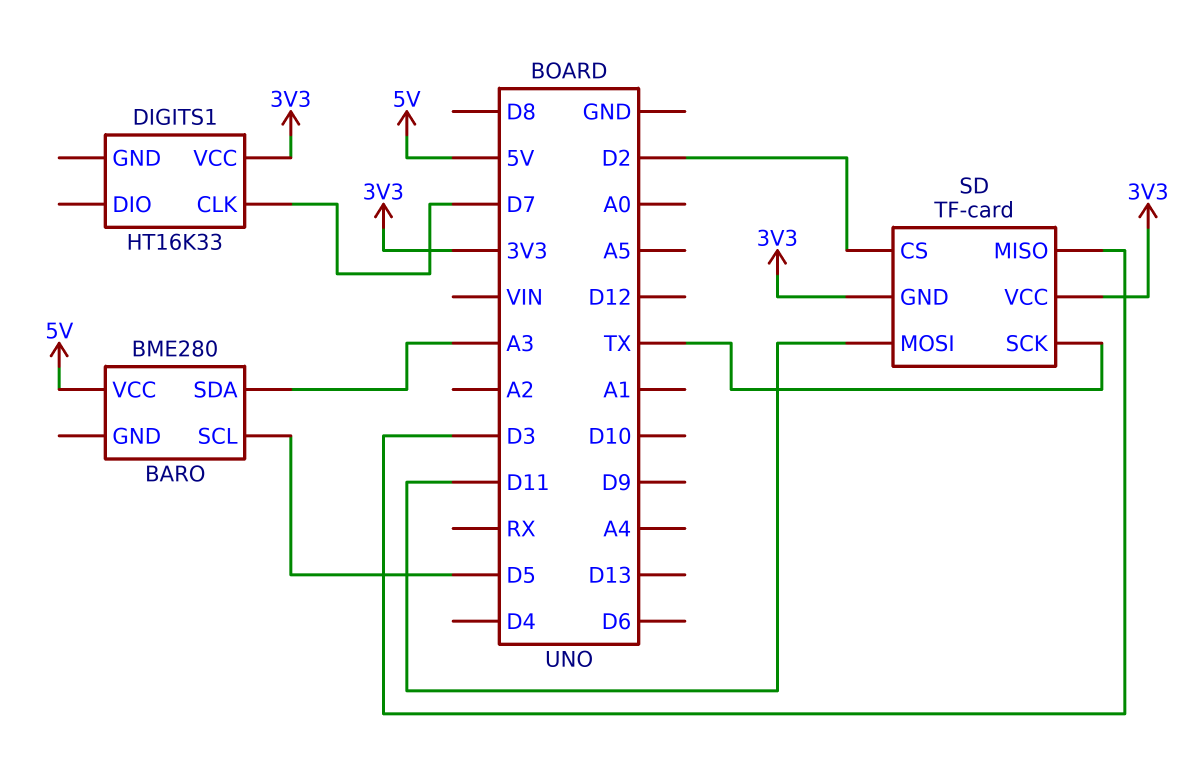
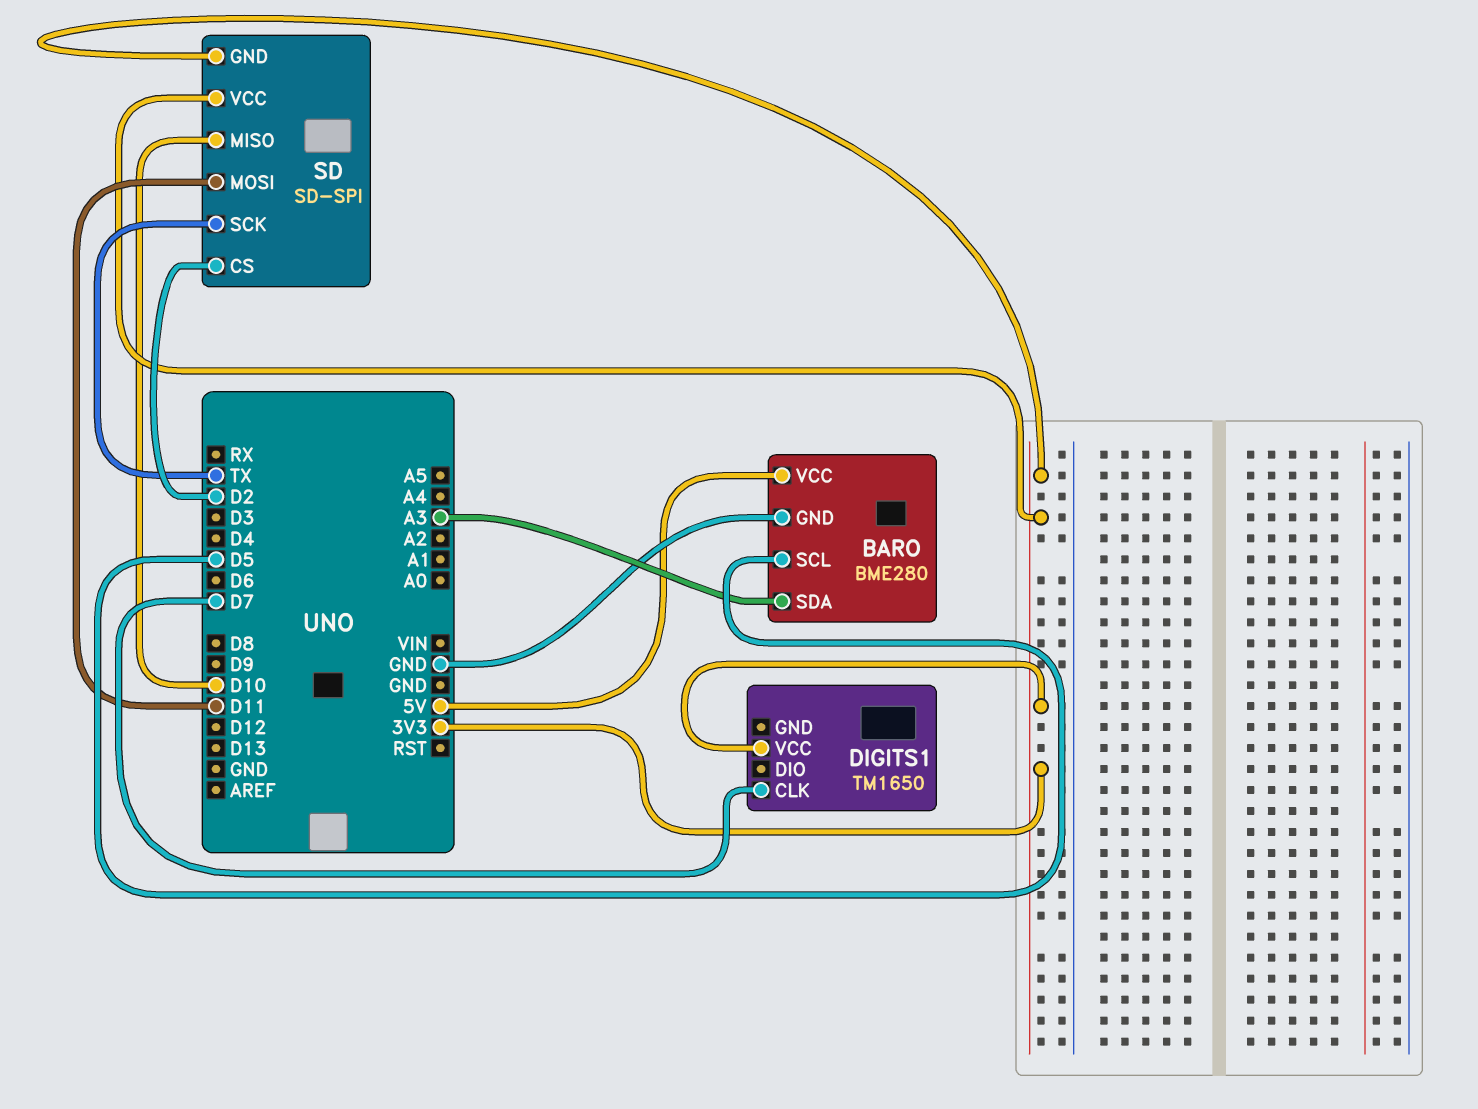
BARO pin GND: none -> GND
DIGITS1: HT16K33 -> TM1650
SD: TF-card -> SD-SPI
SD pin MISO: D3 -> D10

